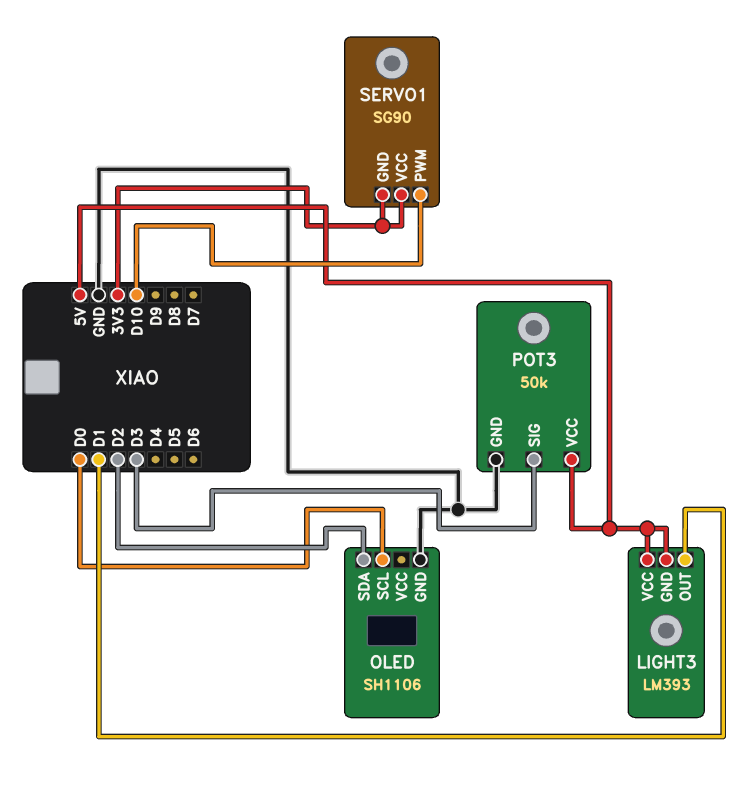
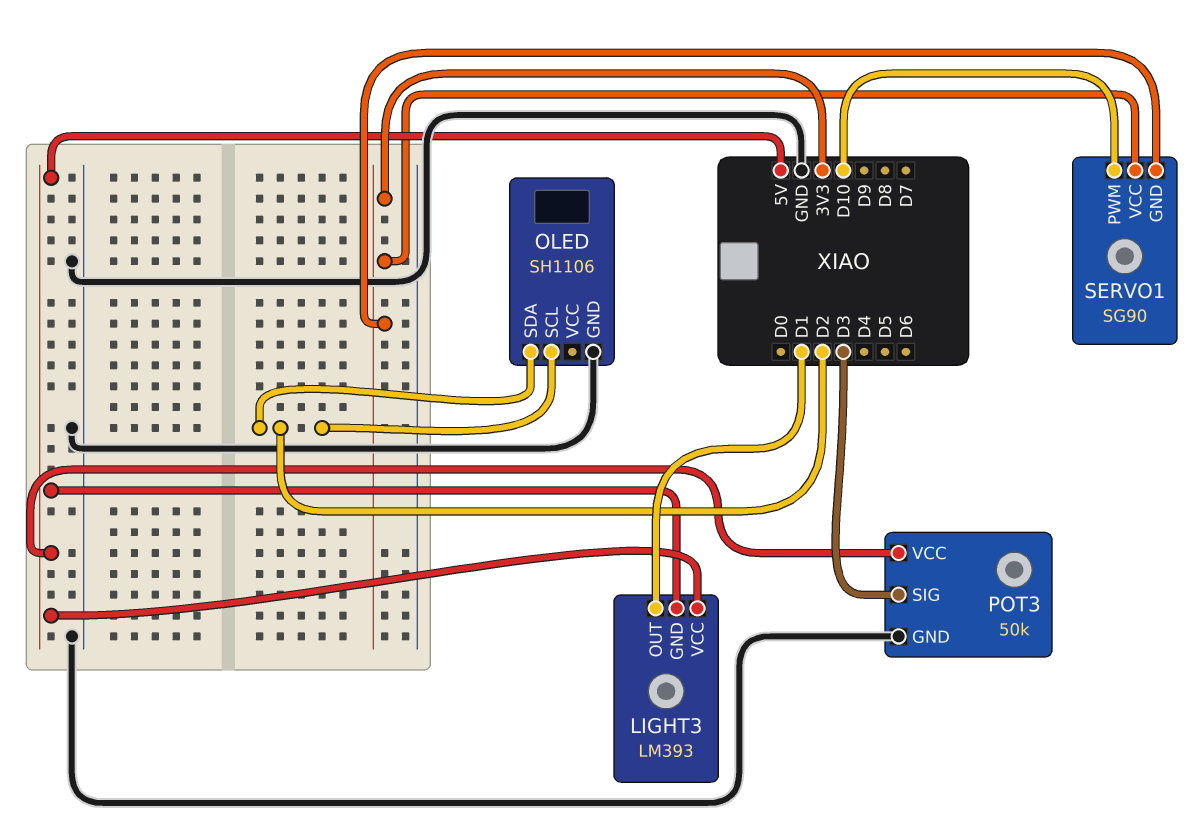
OLED pin SCL: D0 -> D2

